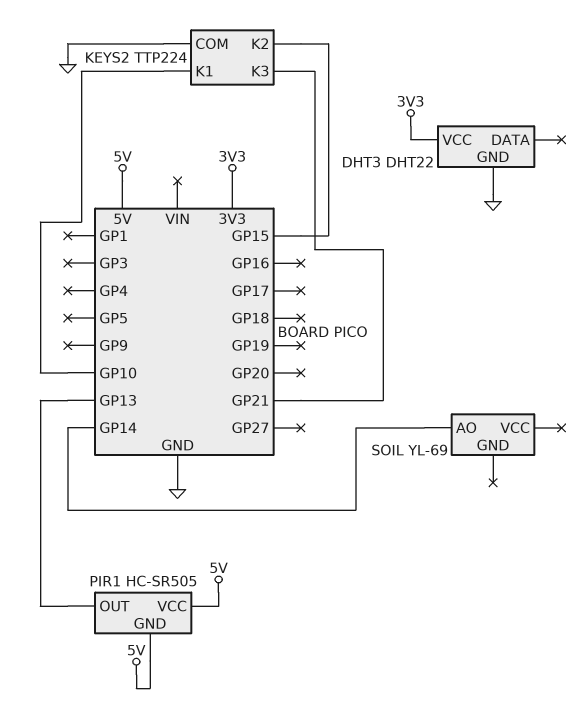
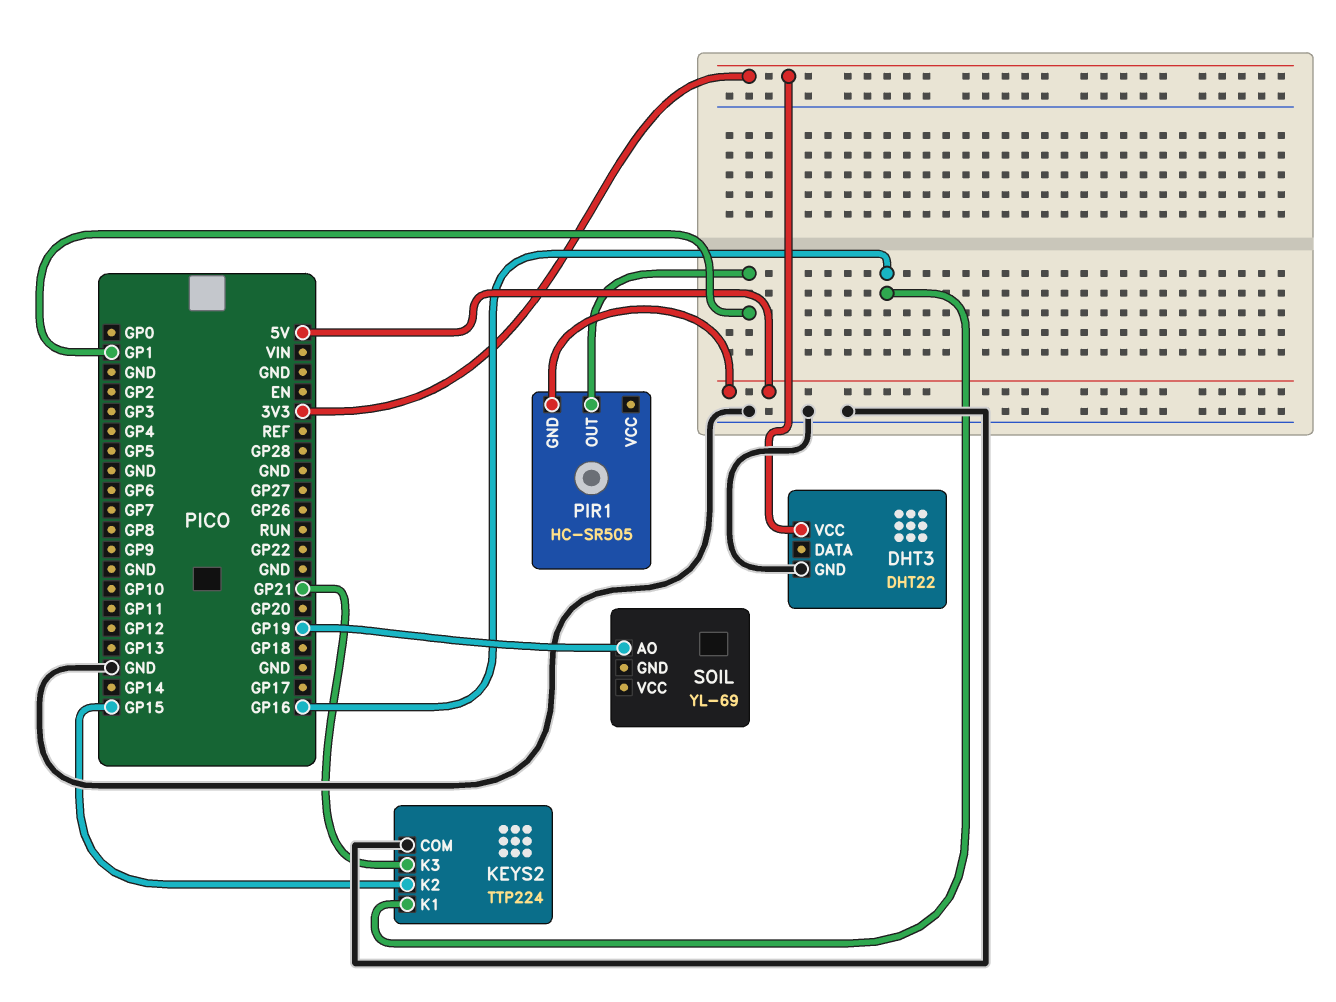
KEYS2 pin K1: GP10 -> GP16
PIR1 pin OUT: GP13 -> GP1
PIR1 pin VCC: 5V -> none
SOIL pin AO: GP14 -> GP19

